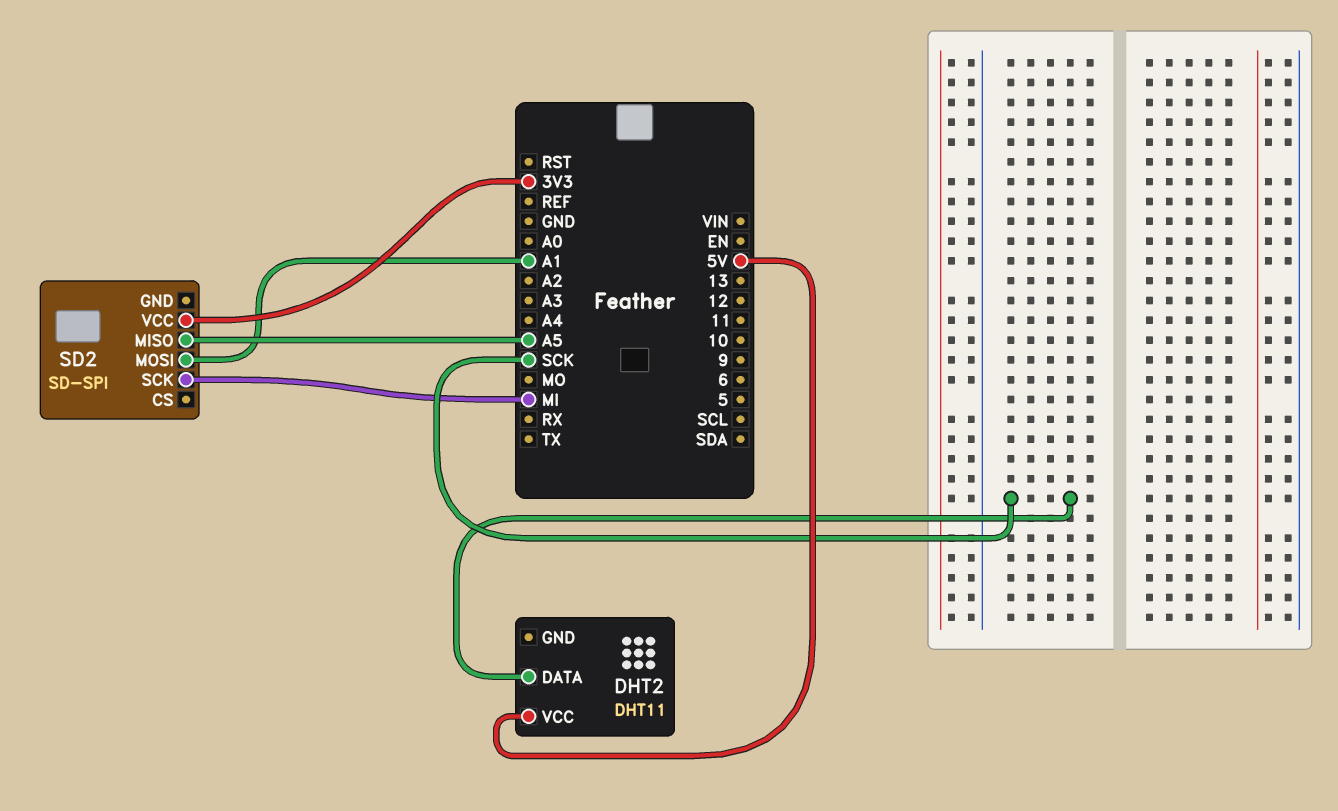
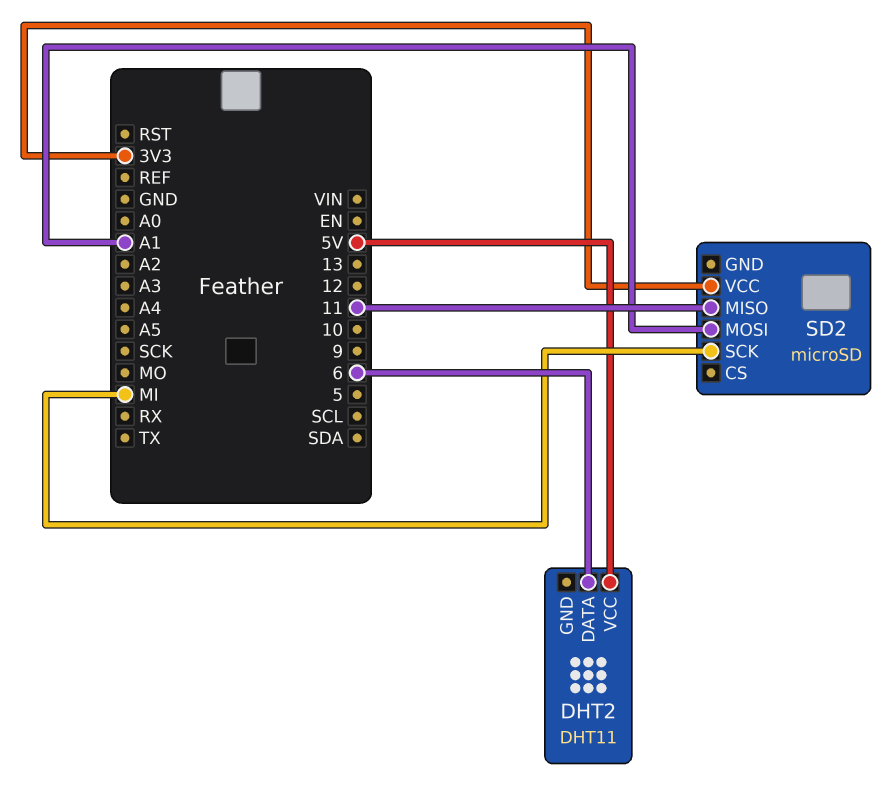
DHT2 pin DATA: SCK -> 6
SD2: SD-SPI -> microSD
SD2 pin MISO: A5 -> 11

